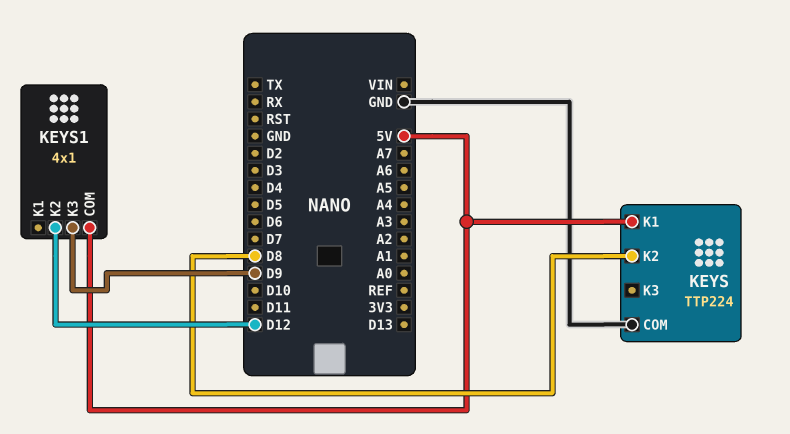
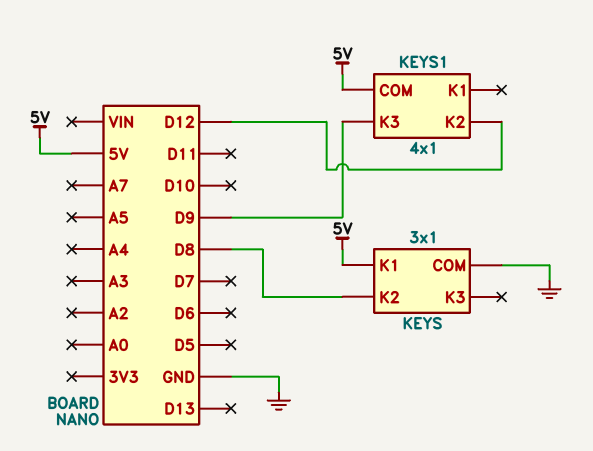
KEYS: TTP224 -> 3x1

